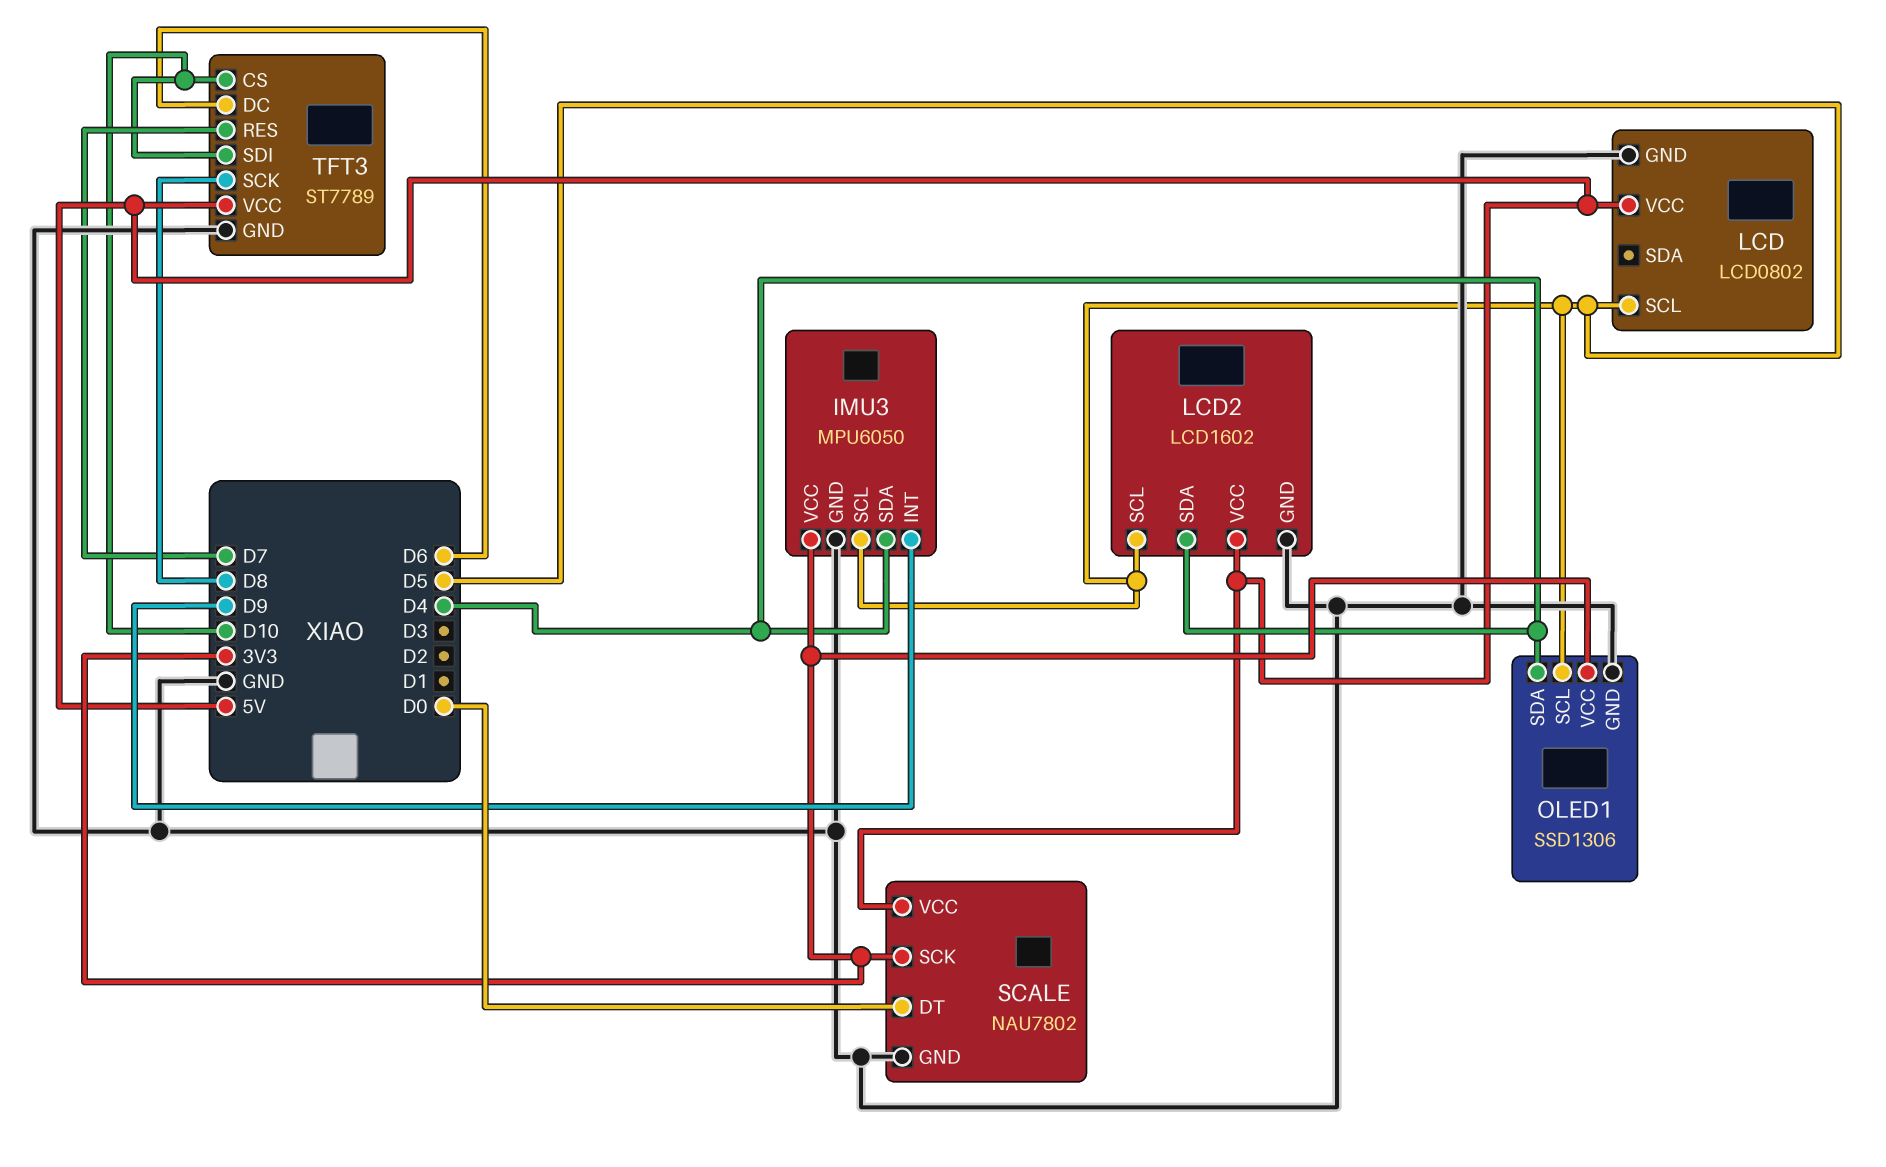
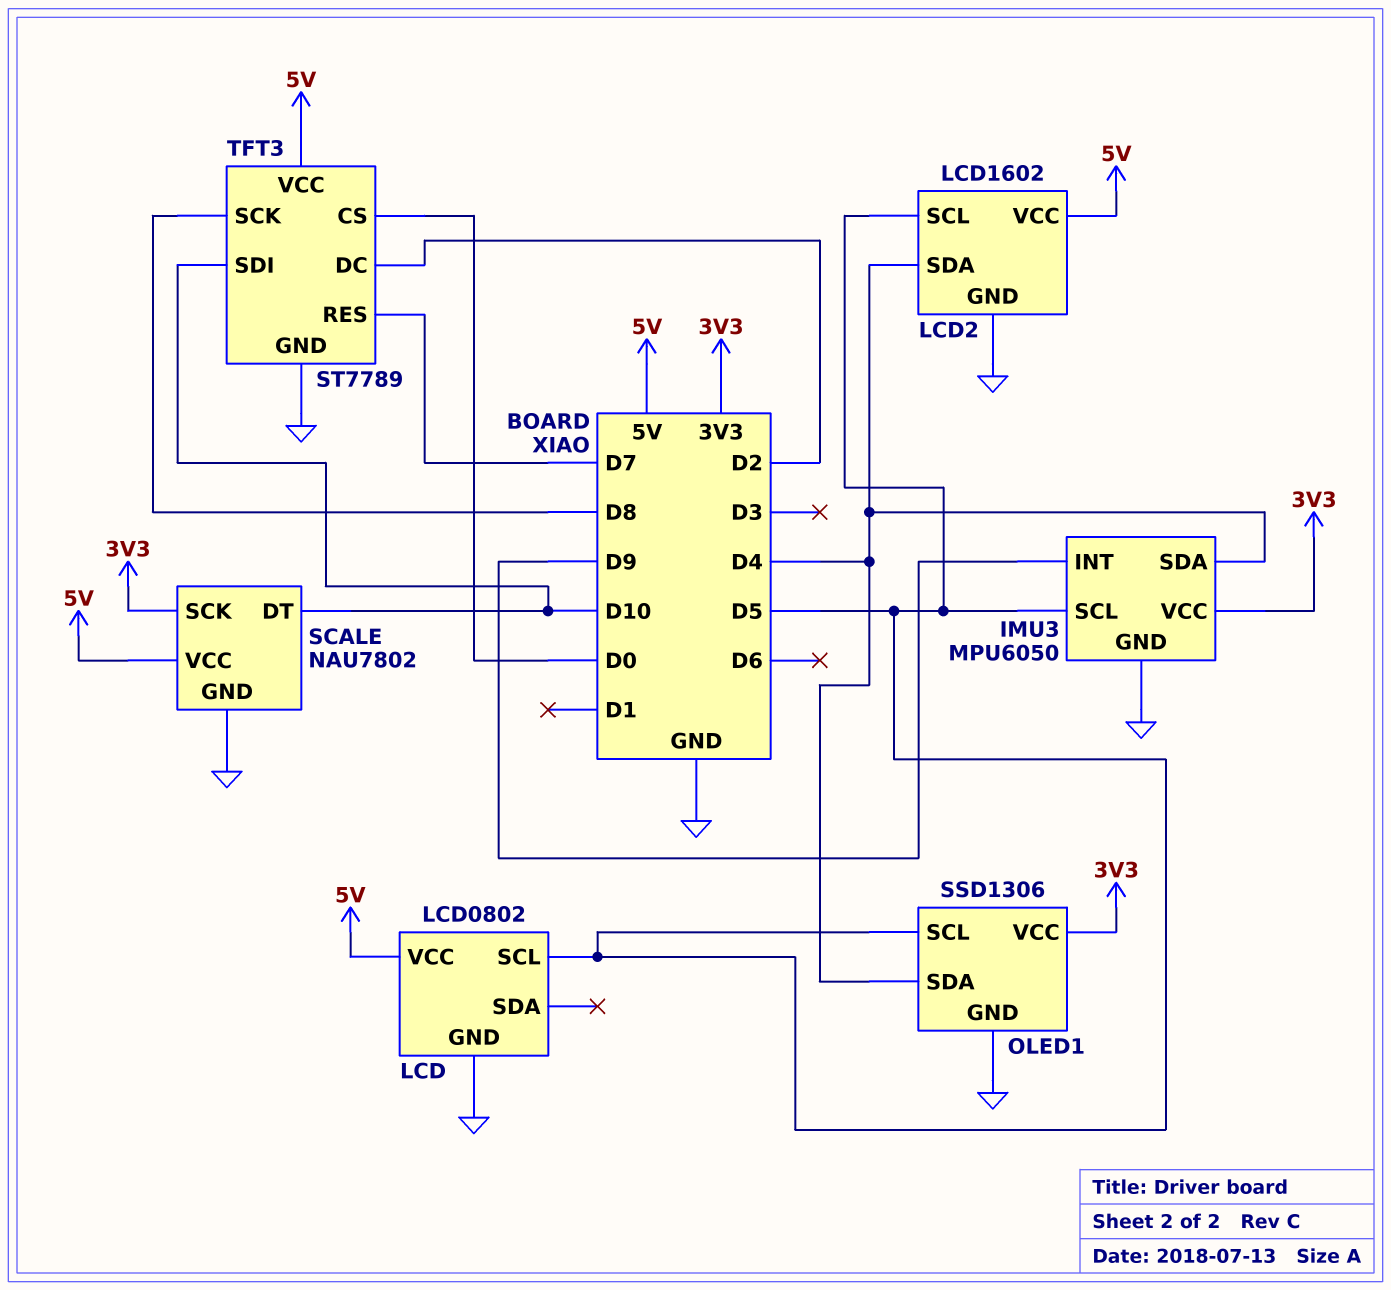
SCALE pin DT: D0 -> D10
TFT3 pin CS: D10 -> D0
TFT3 pin DC: D6 -> D2

